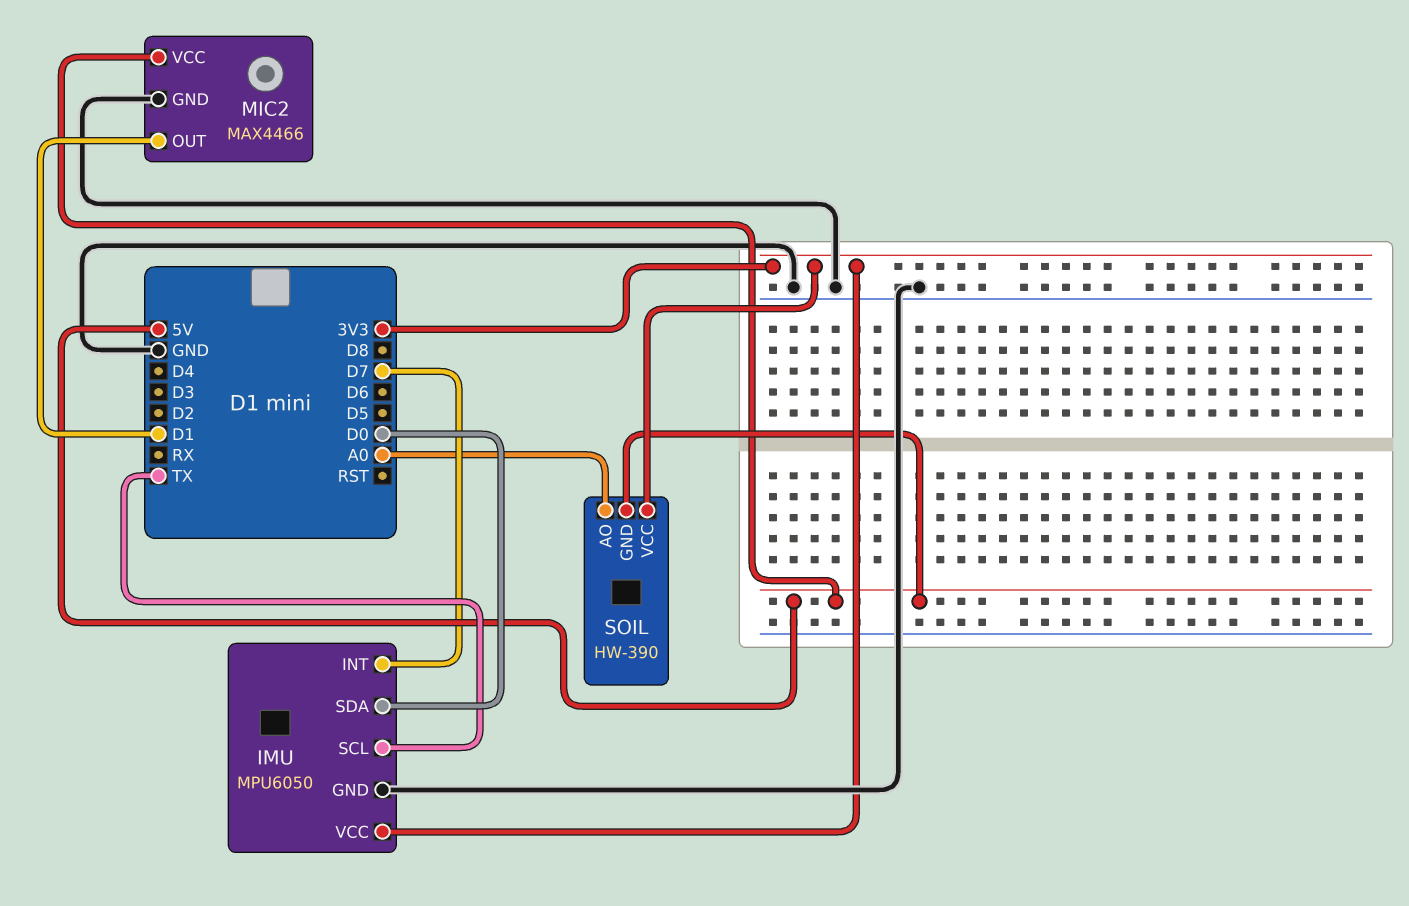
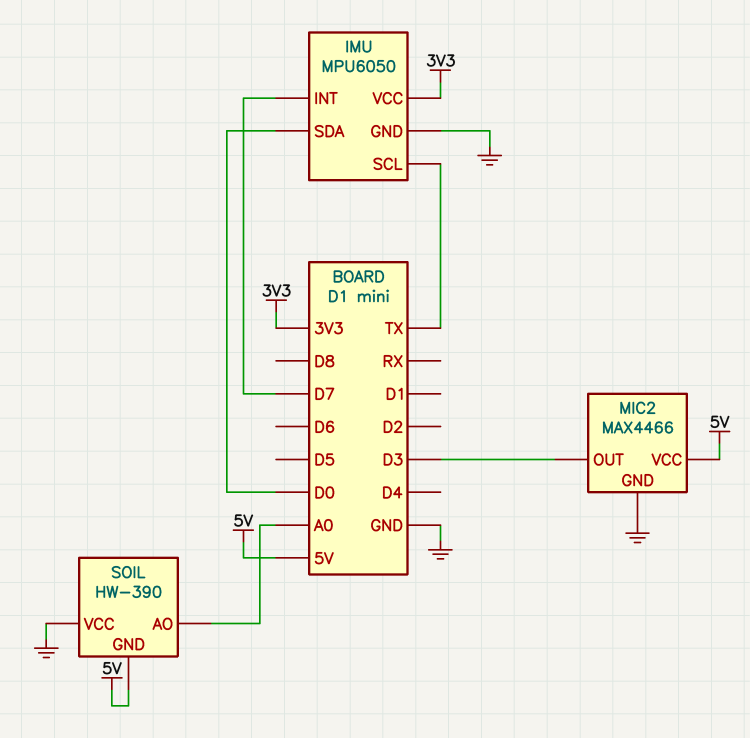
MIC2 pin OUT: D1 -> D3
SOIL pin VCC: 3V3 -> GND

